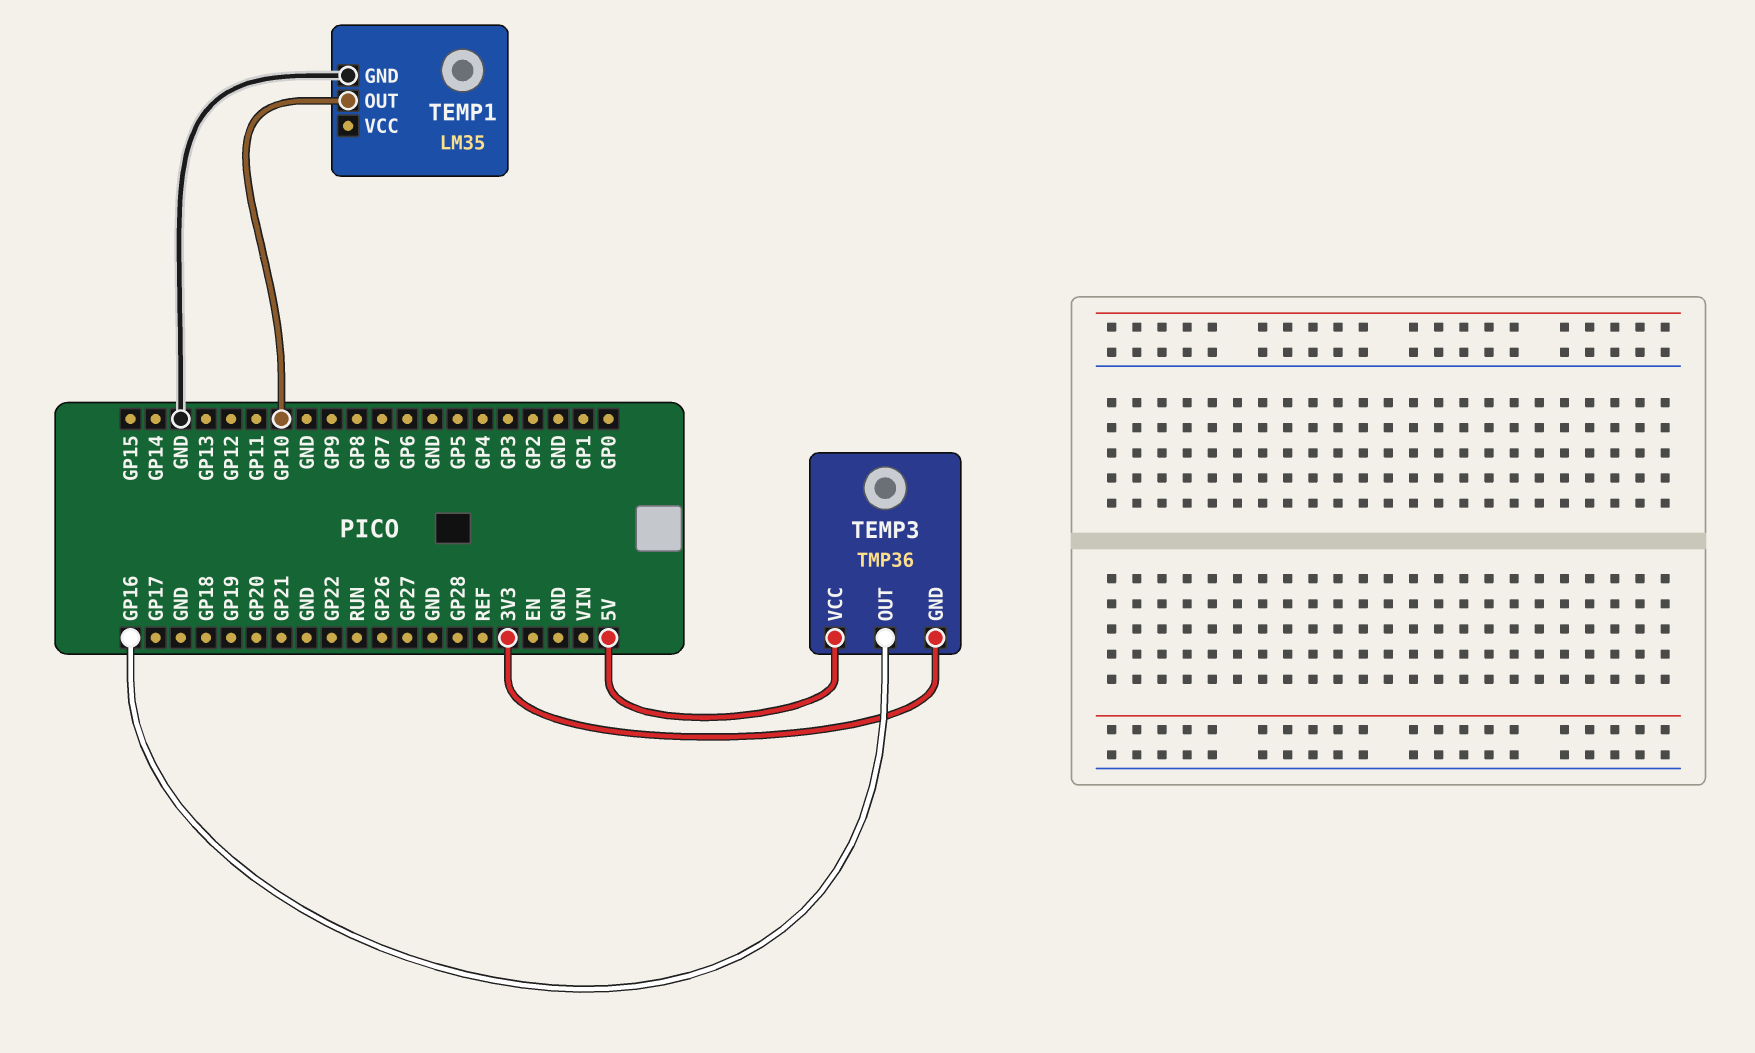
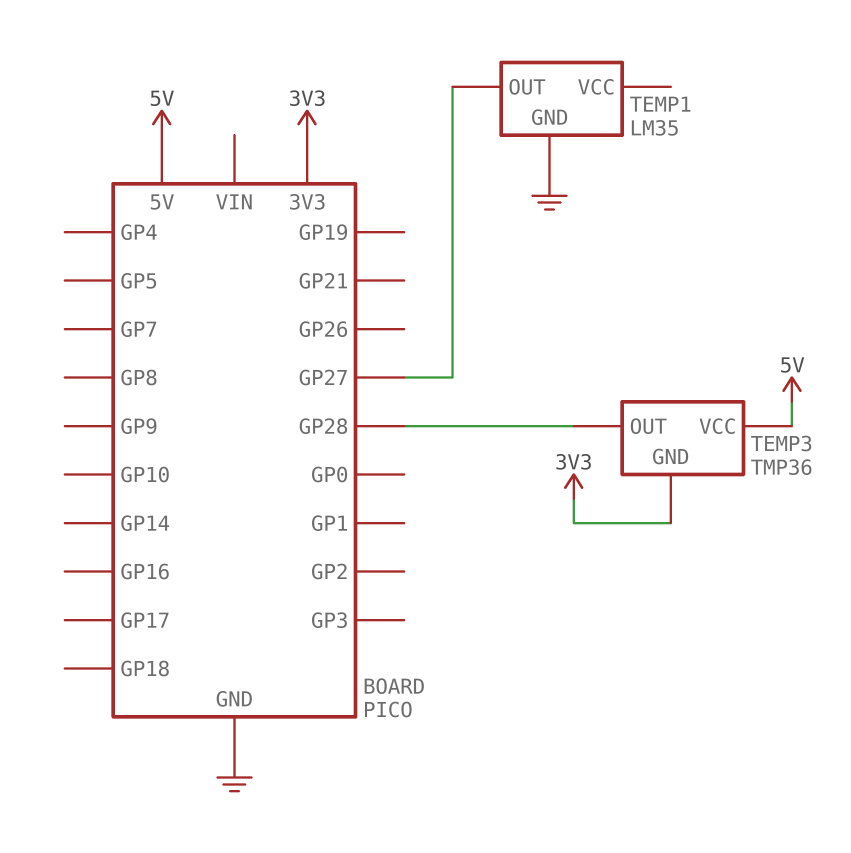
TEMP1 pin OUT: GP10 -> GP27
TEMP3 pin OUT: GP16 -> GP28

